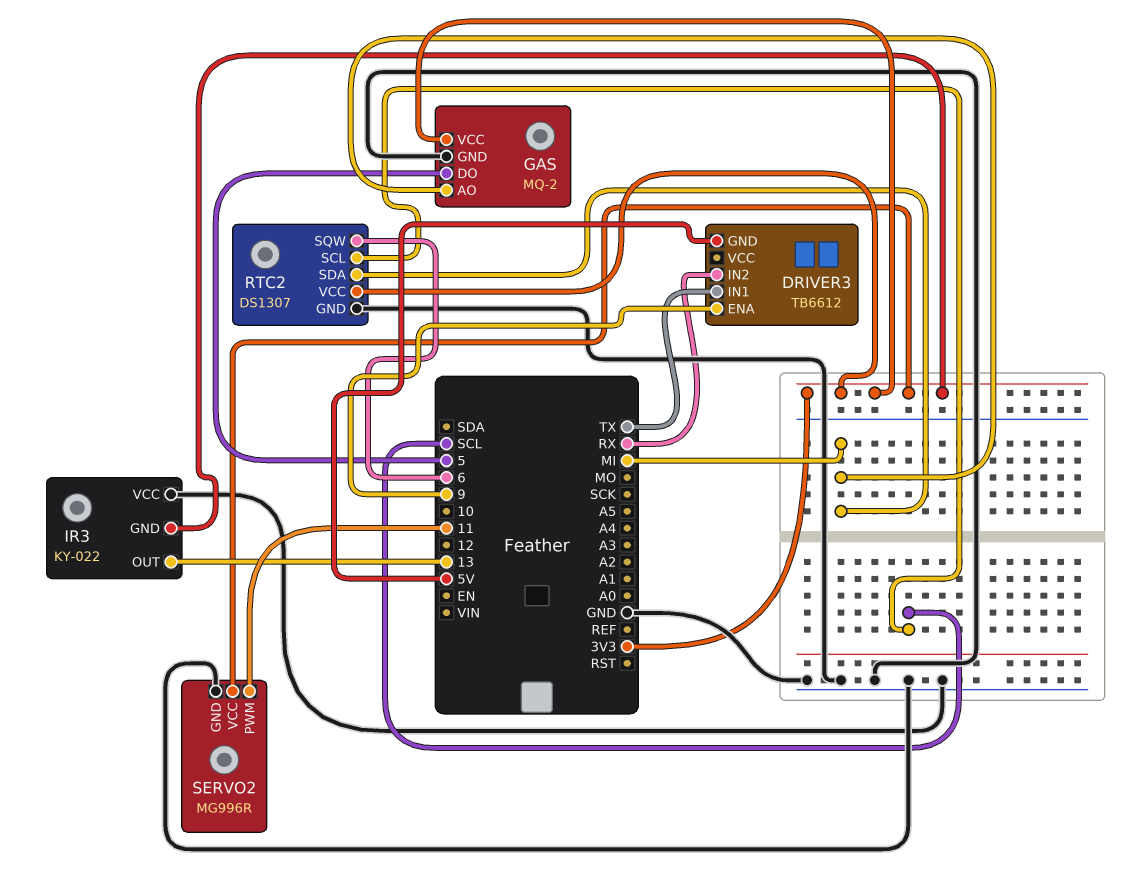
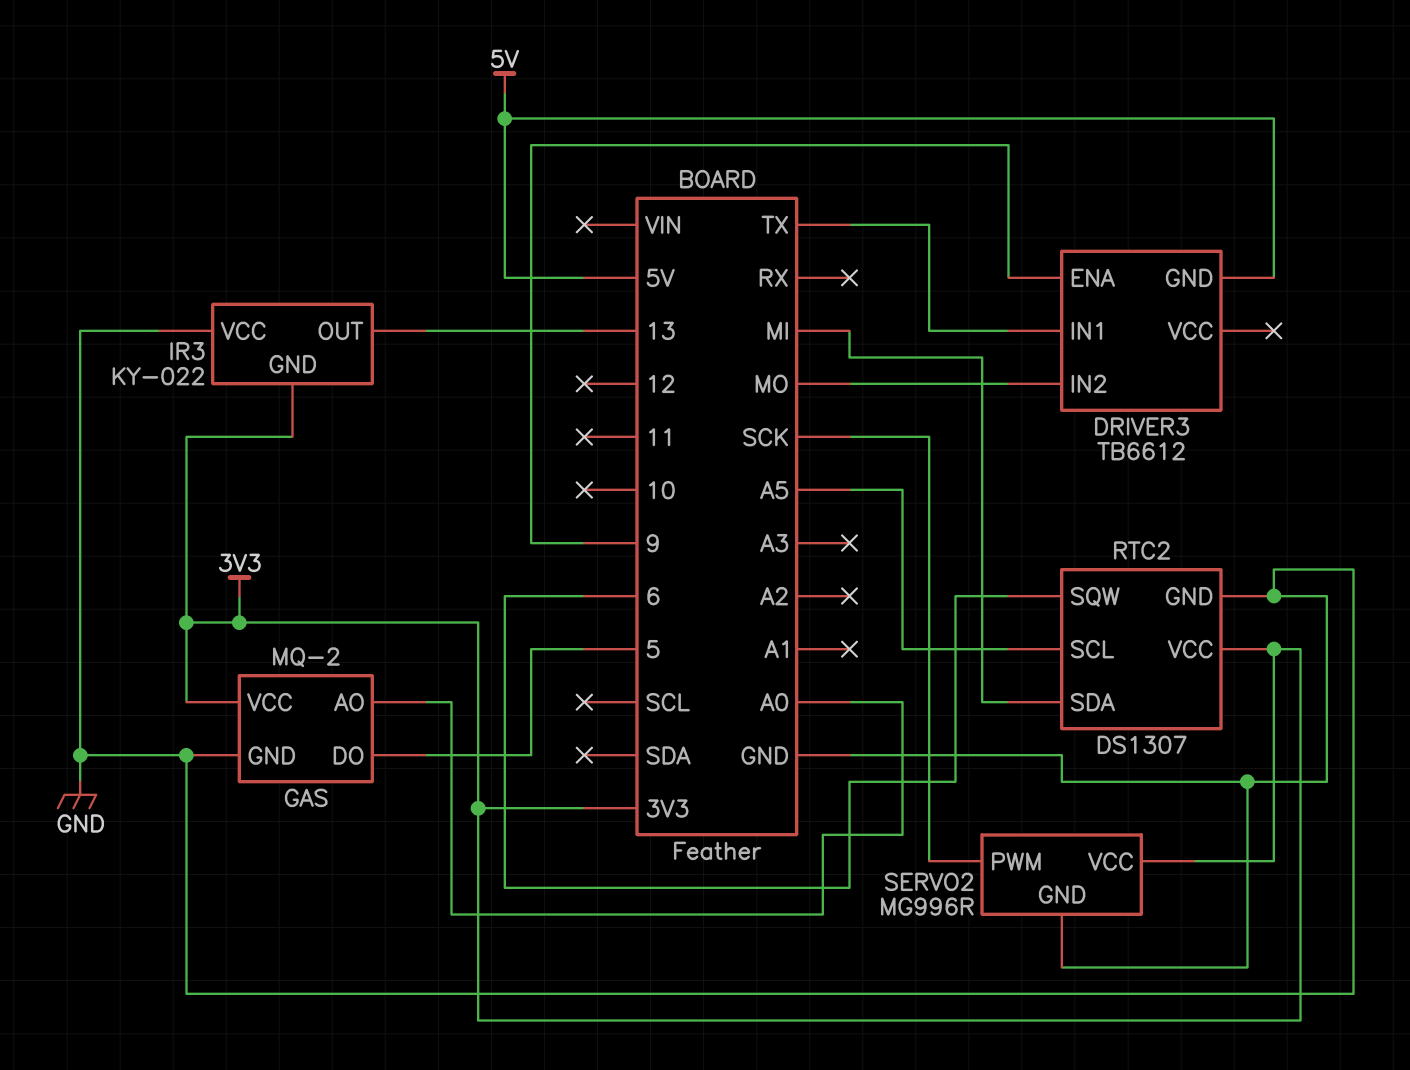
DRIVER3 pin IN2: RX -> MO
GAS pin AO: MI -> A0
RTC2 pin SCL: SCL -> A5
SERVO2 pin PWM: 11 -> SCK

